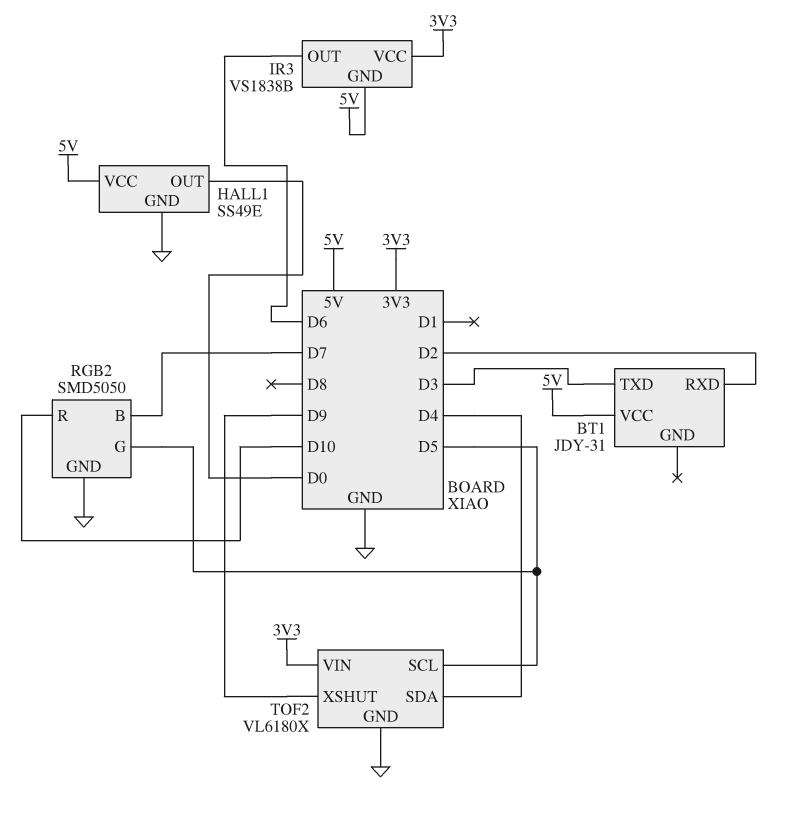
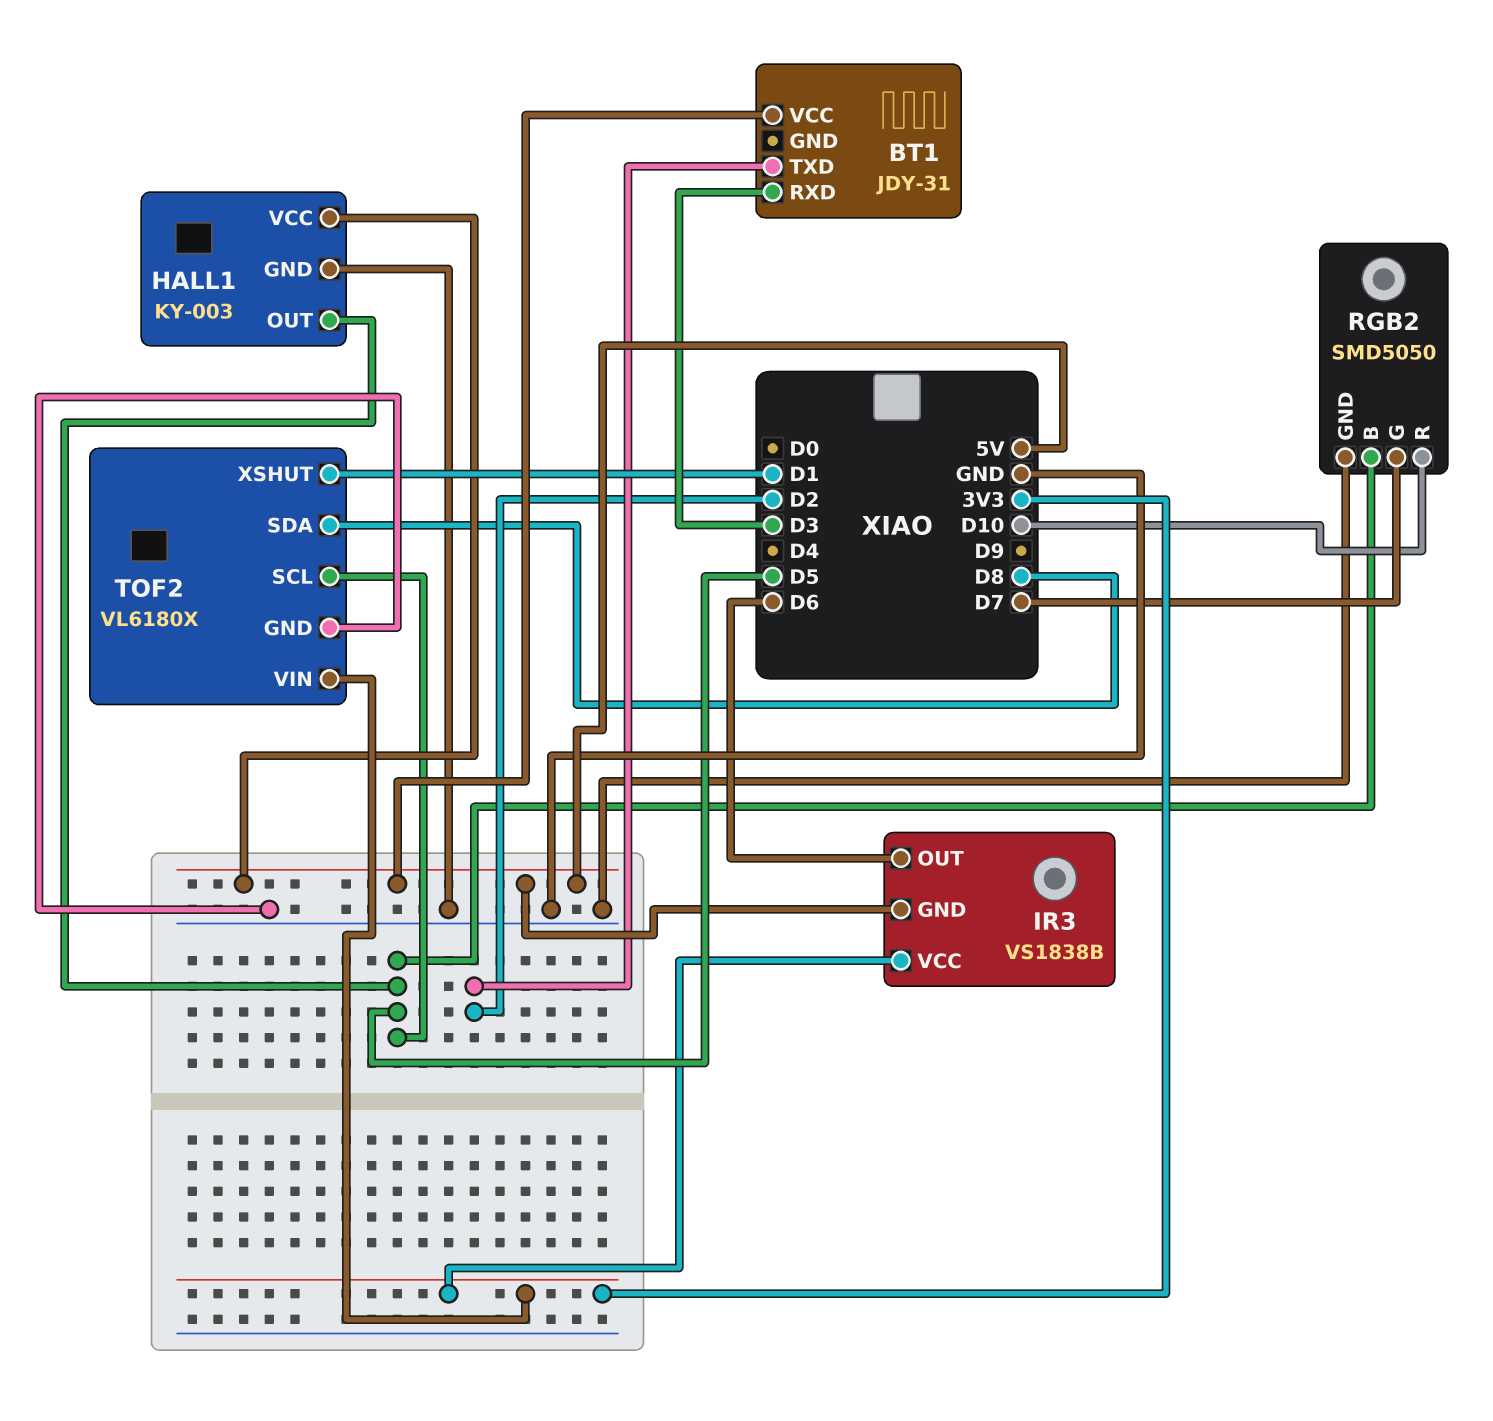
BT1 pin RXD: D2 -> D3
BT1 pin TXD: D3 -> D2
HALL1: SS49E -> KY-003
HALL1 pin OUT: D0 -> D5
RGB2 pin B: D7 -> D5
RGB2 pin G: D5 -> D7
TOF2 pin SDA: D4 -> D8
TOF2 pin XSHUT: D9 -> D1

